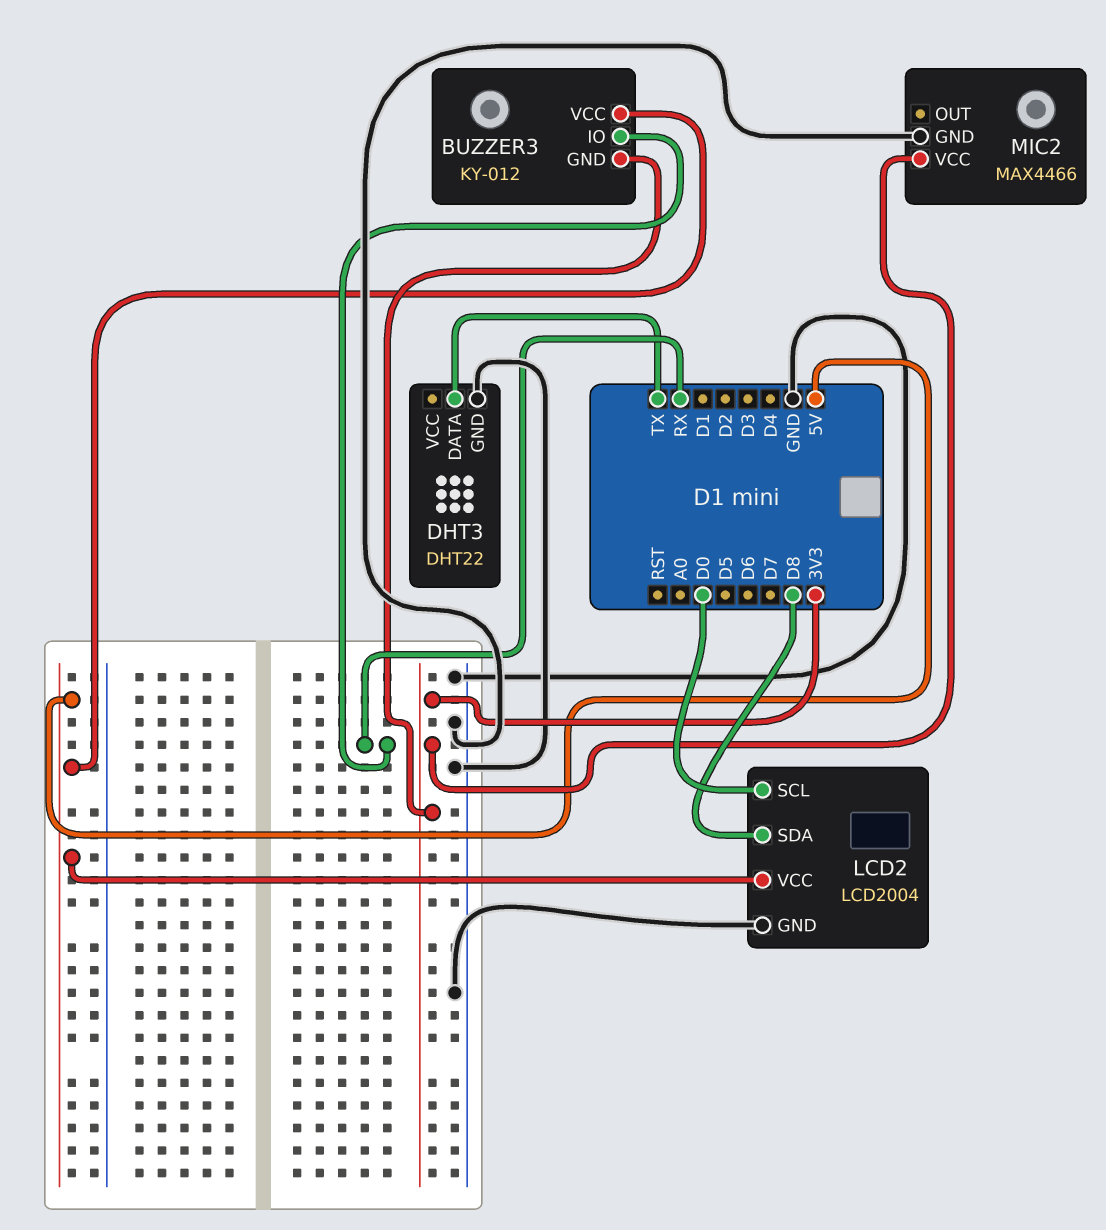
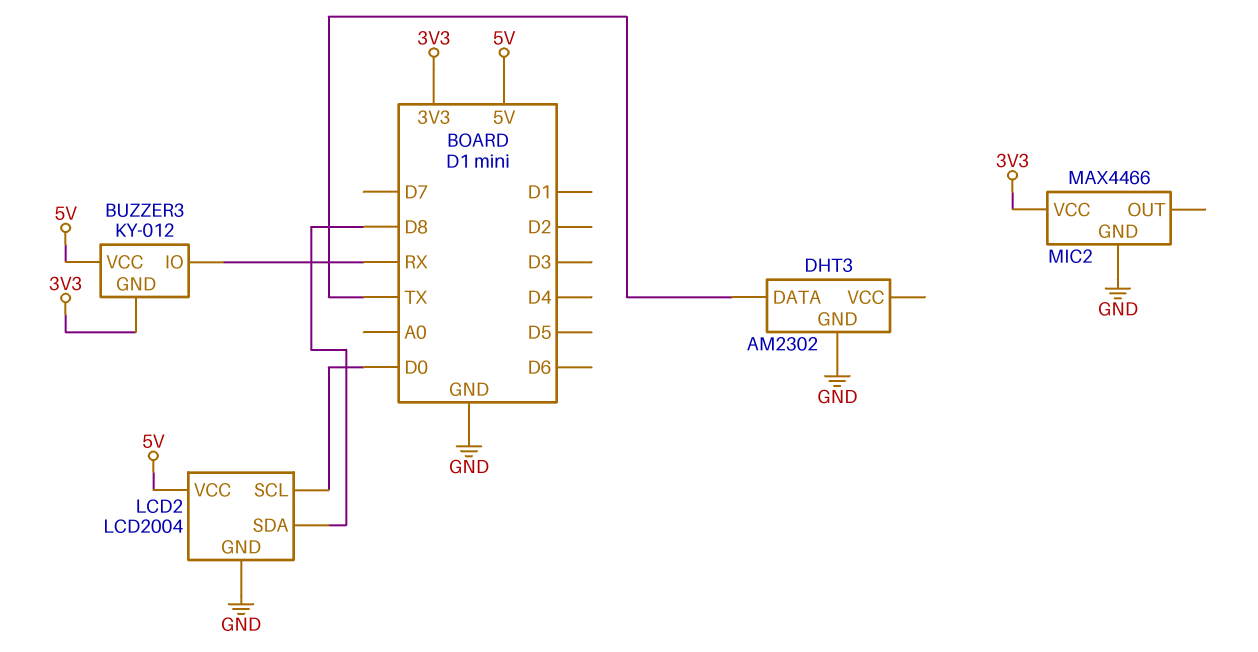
DHT3: DHT22 -> AM2302

